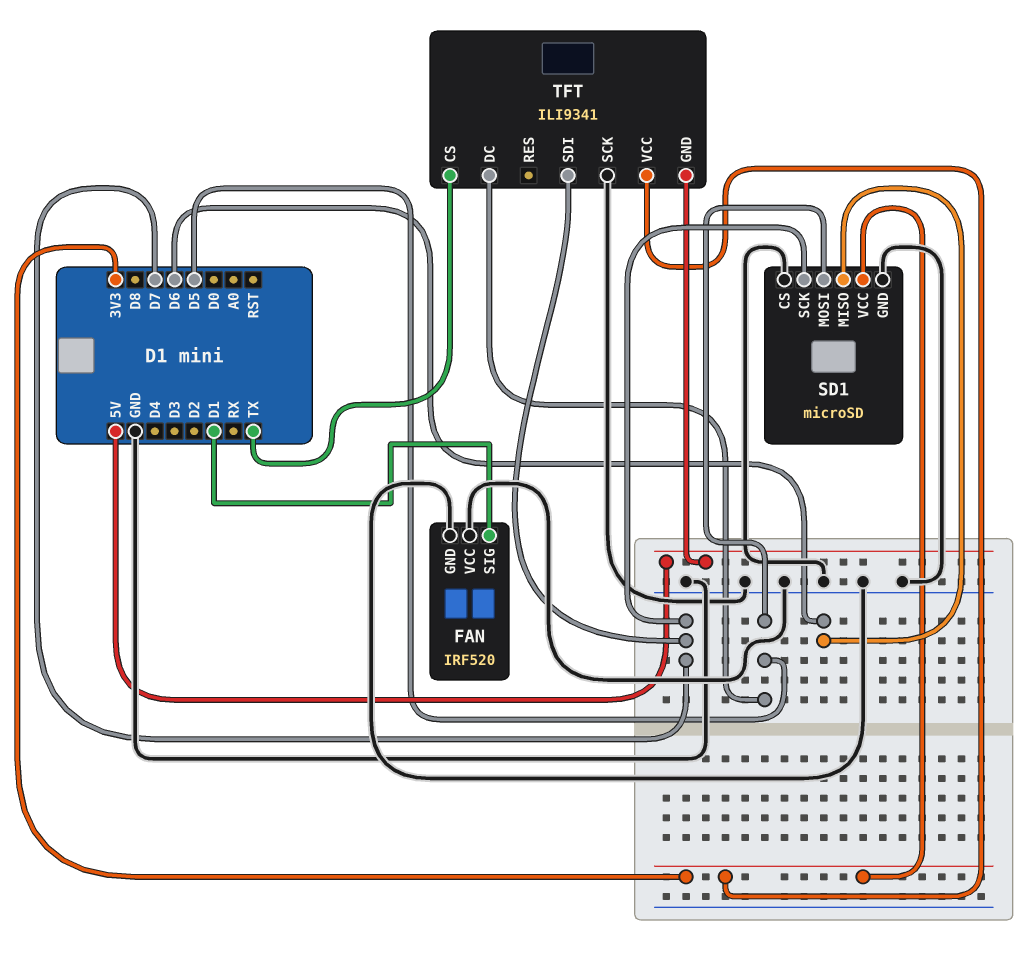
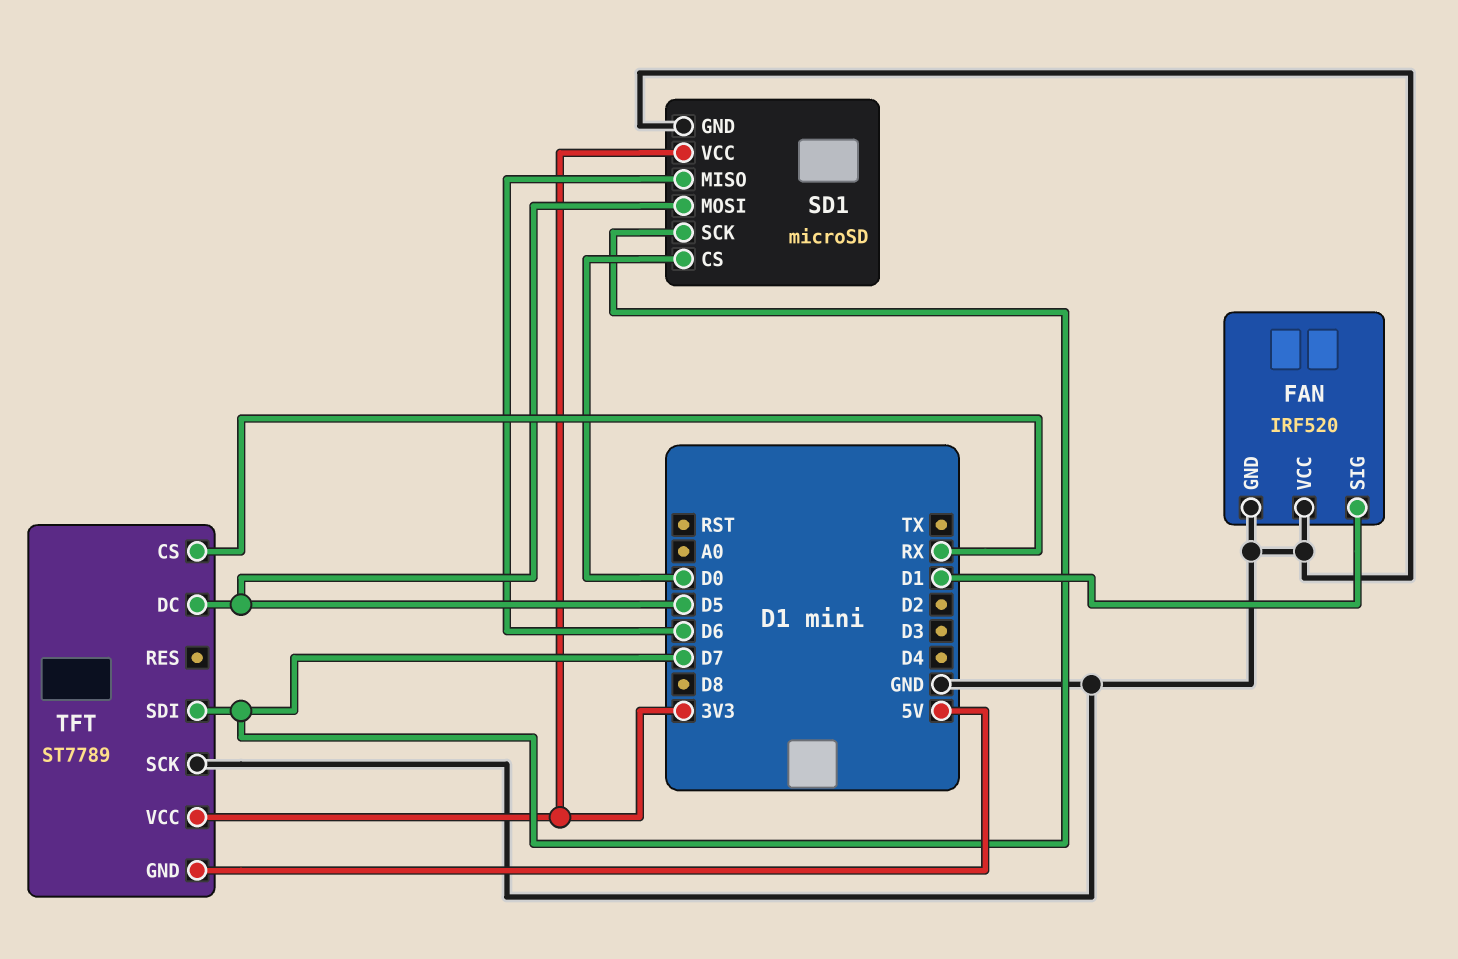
SD1 pin CS: GND -> D0
TFT: ILI9341 -> ST7789
TFT pin CS: TX -> RX

